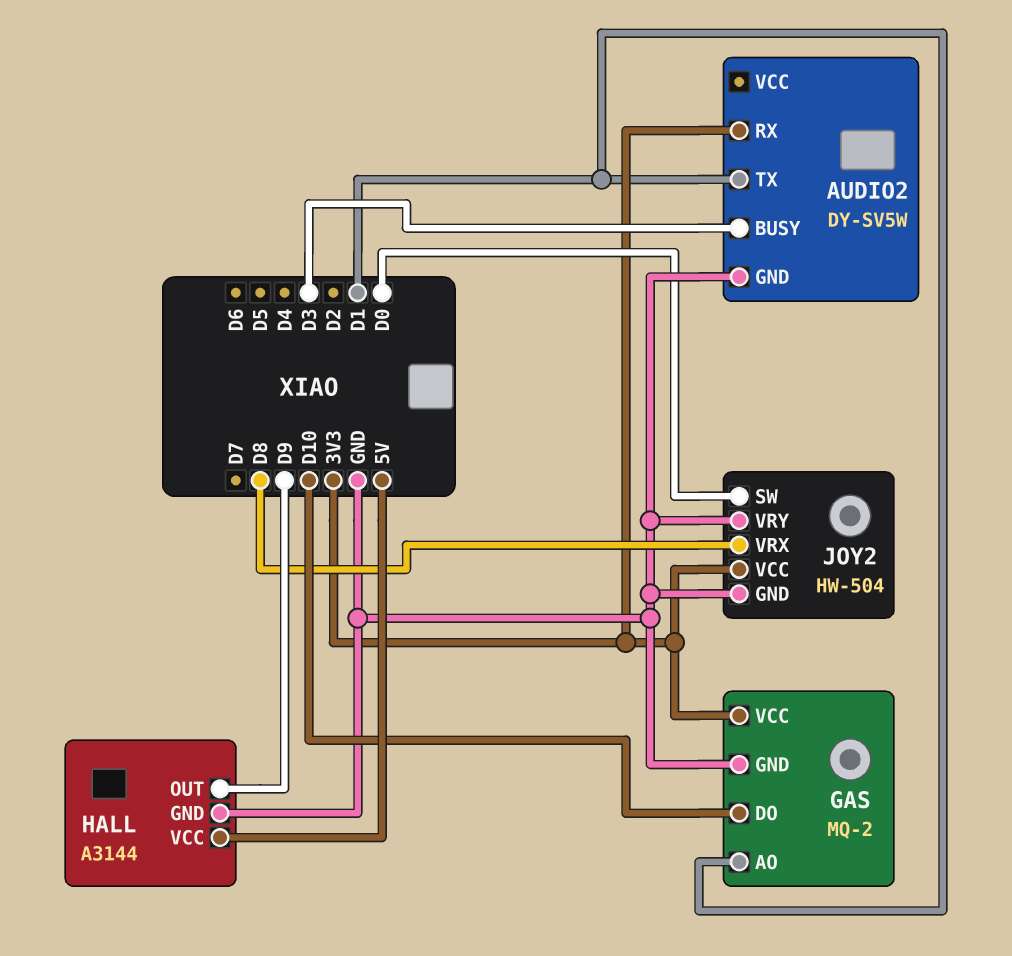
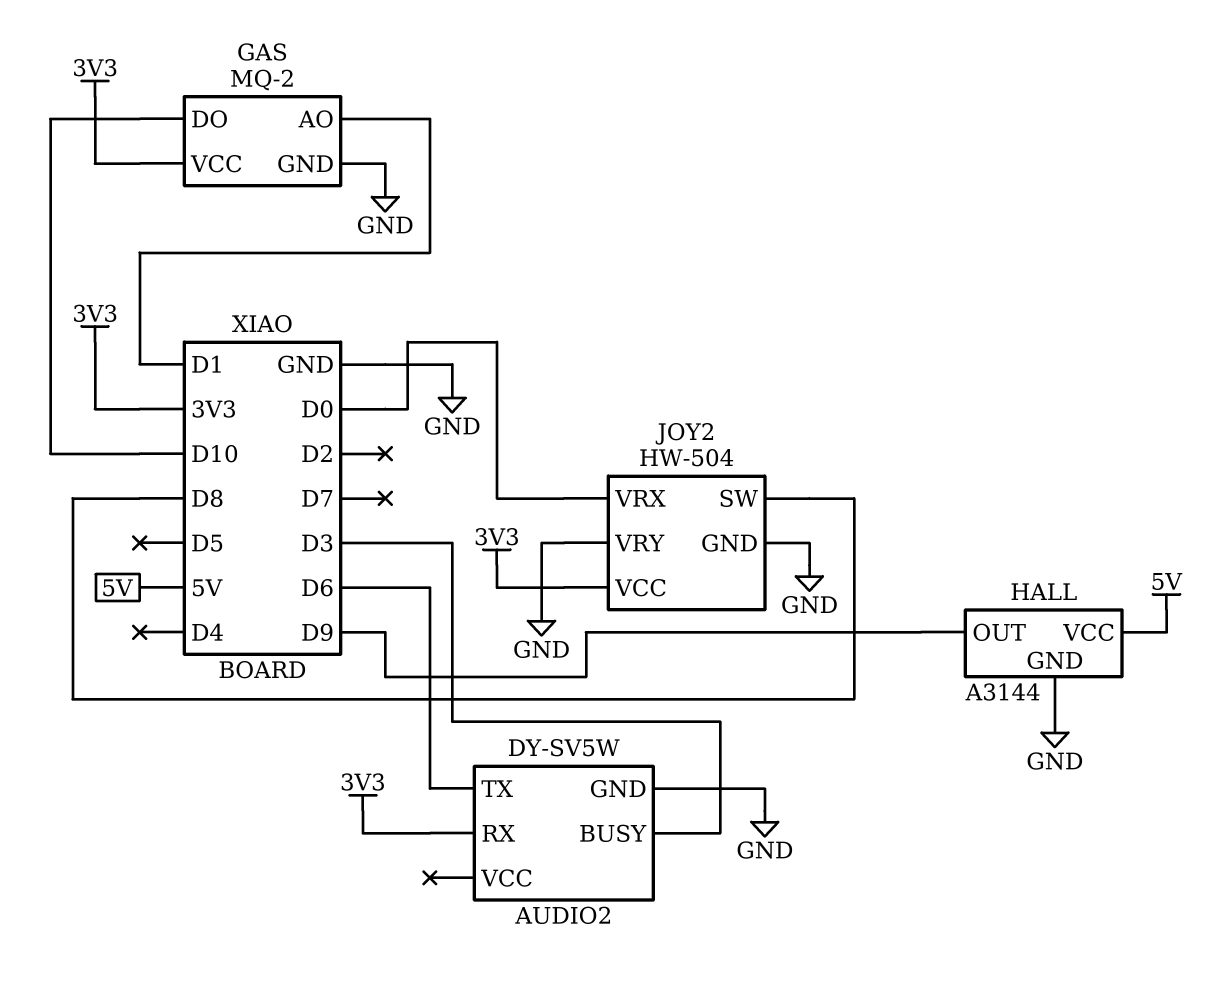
AUDIO2 pin TX: D1 -> D6
JOY2 pin SW: D0 -> D8
JOY2 pin VRX: D8 -> D0

